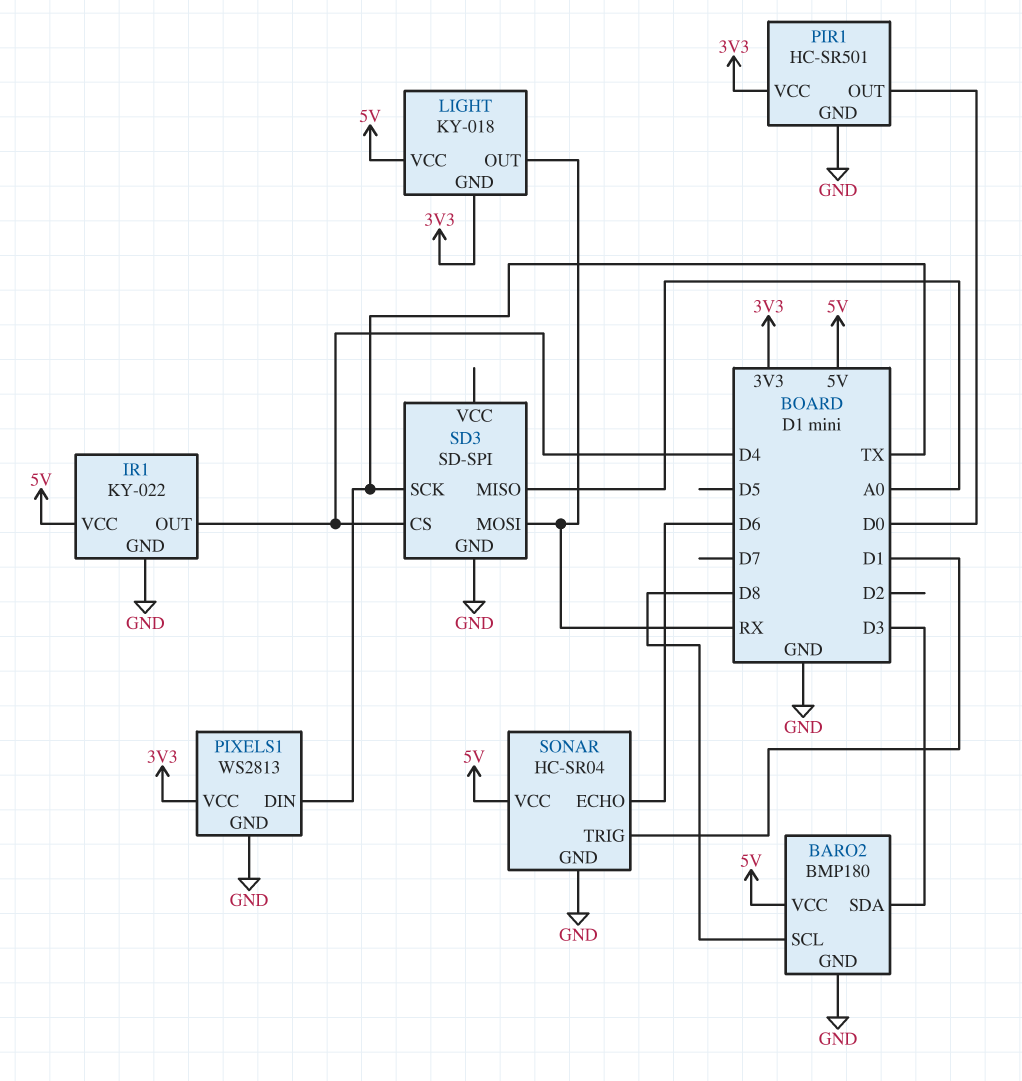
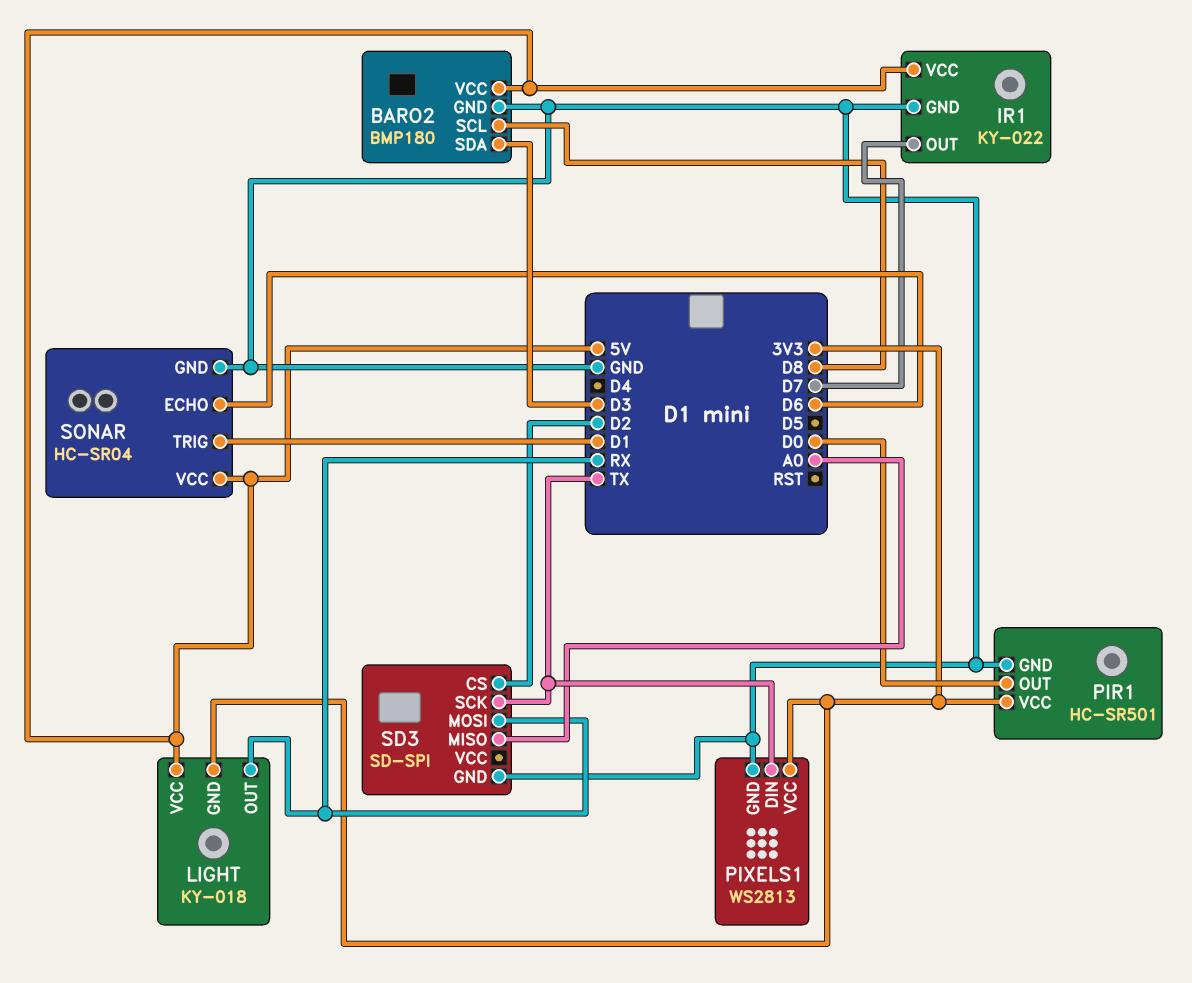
IR1 pin OUT: D4 -> D7
SD3 pin CS: D4 -> D2

